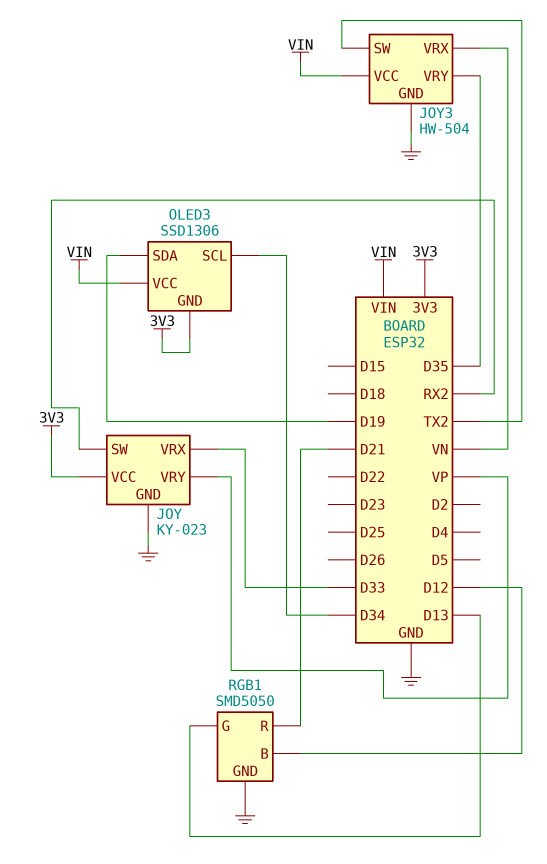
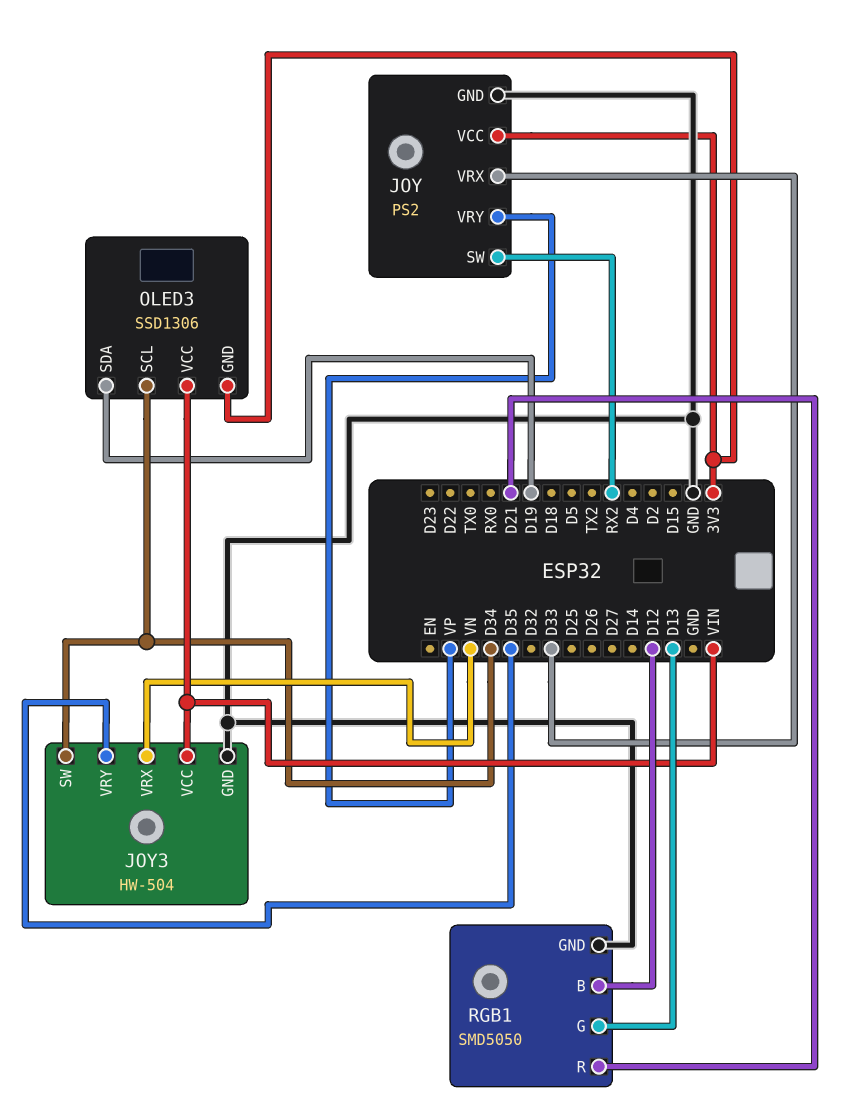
JOY: KY-023 -> PS2
JOY3 pin SW: TX2 -> D34

